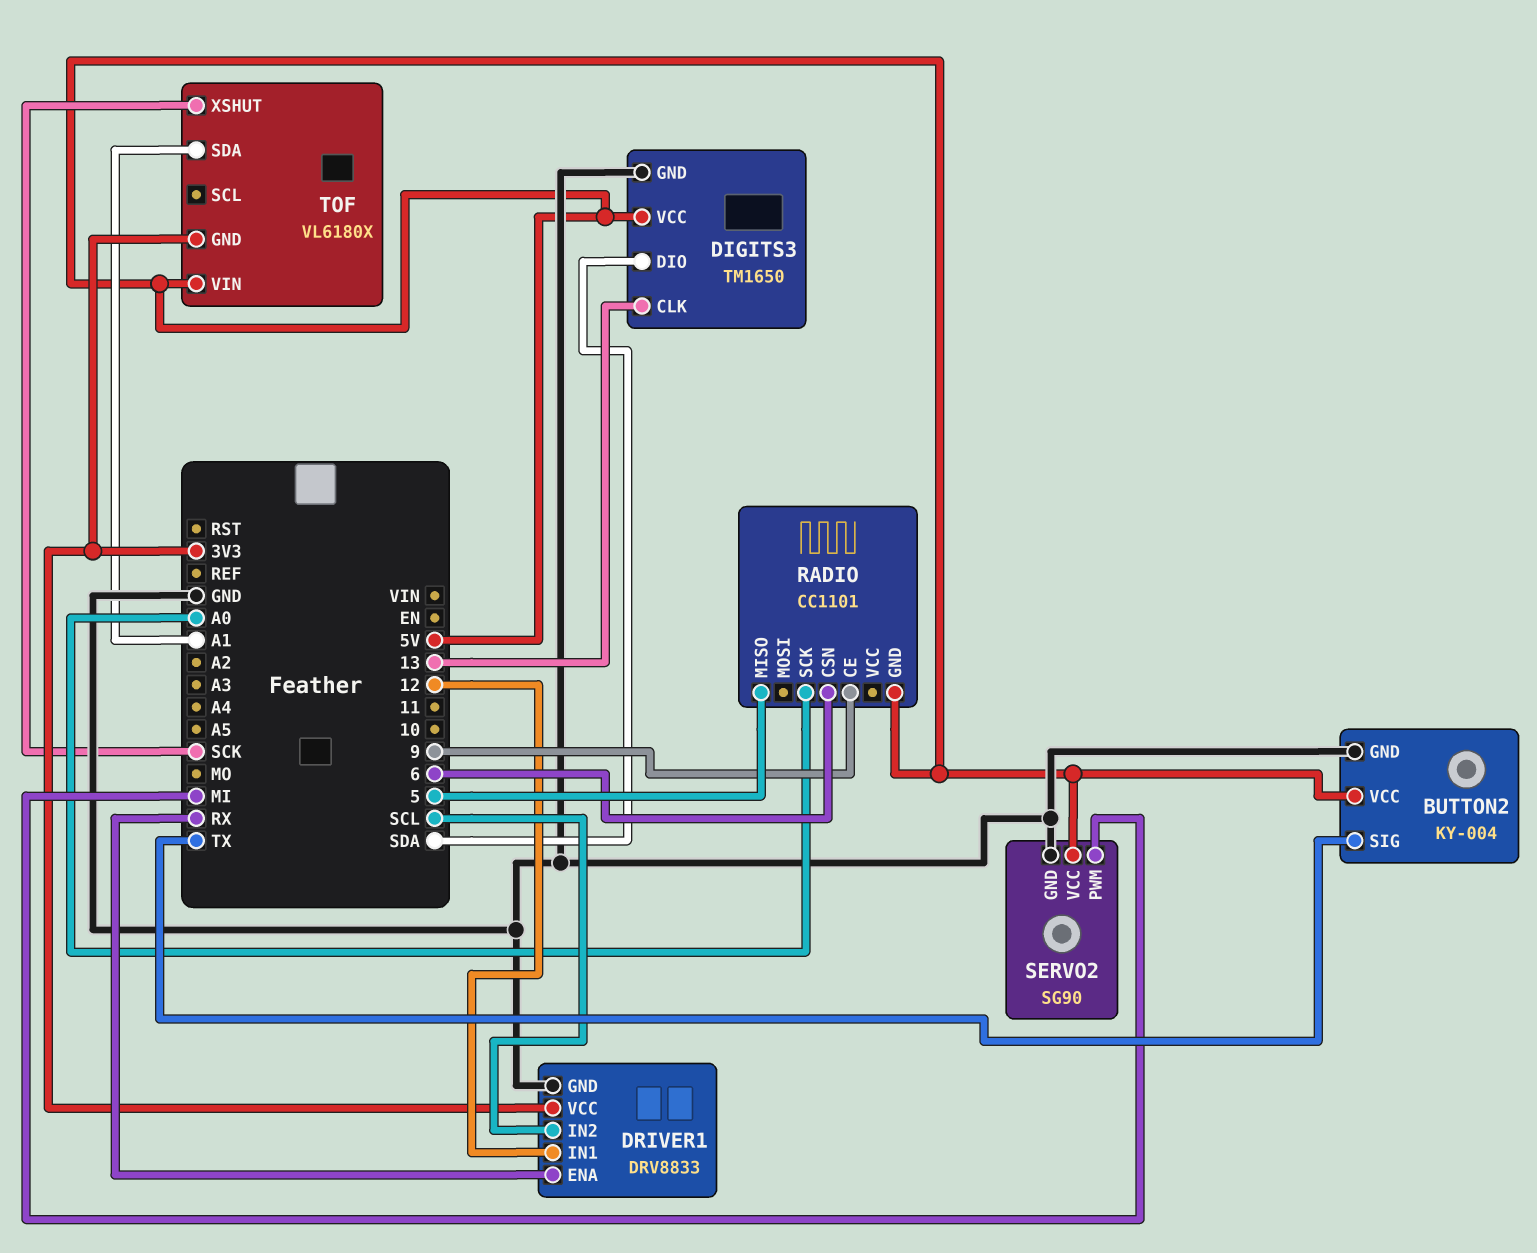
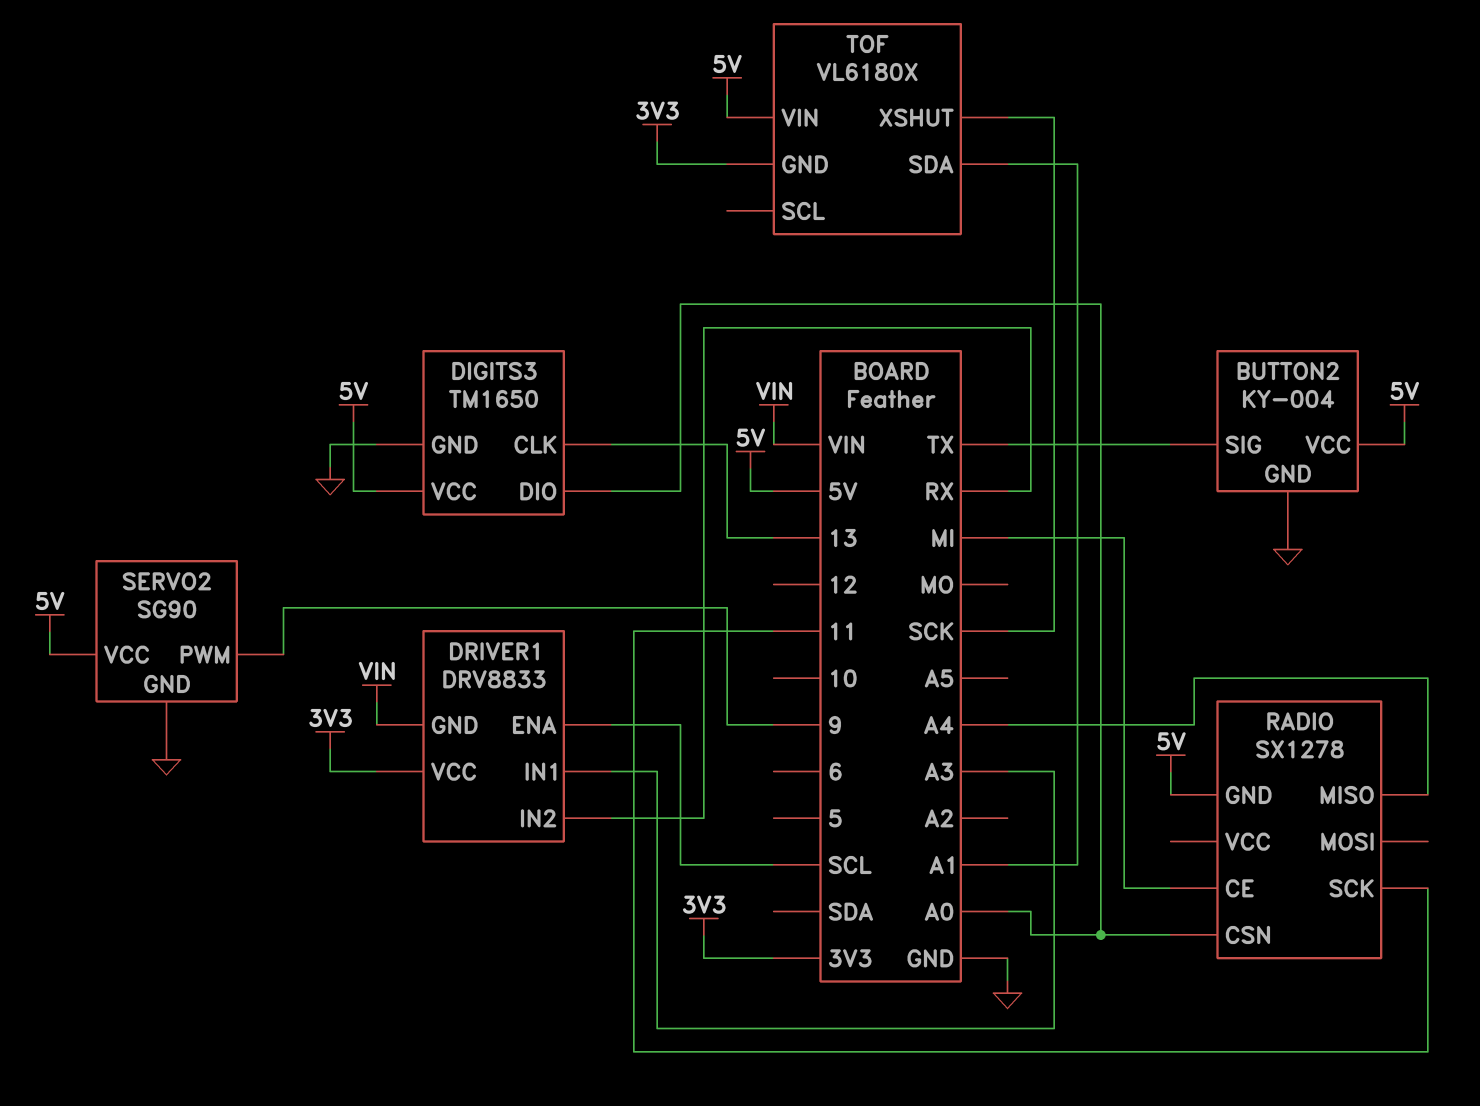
DIGITS3 pin DIO: SDA -> A0
DRIVER1 pin ENA: RX -> SCL
DRIVER1 pin GND: GND -> VIN
DRIVER1 pin IN1: 12 -> A3
DRIVER1 pin IN2: SCL -> RX
RADIO: CC1101 -> SX1278
RADIO pin CE: 9 -> MI
RADIO pin CSN: 6 -> A0
RADIO pin MISO: 5 -> A4
RADIO pin SCK: A0 -> 11
SERVO2 pin PWM: MI -> 9

